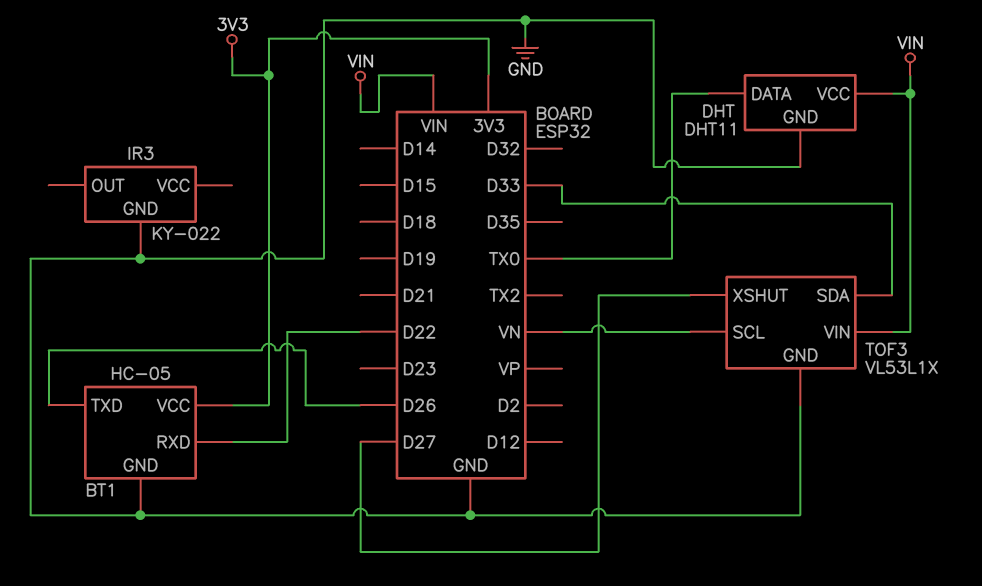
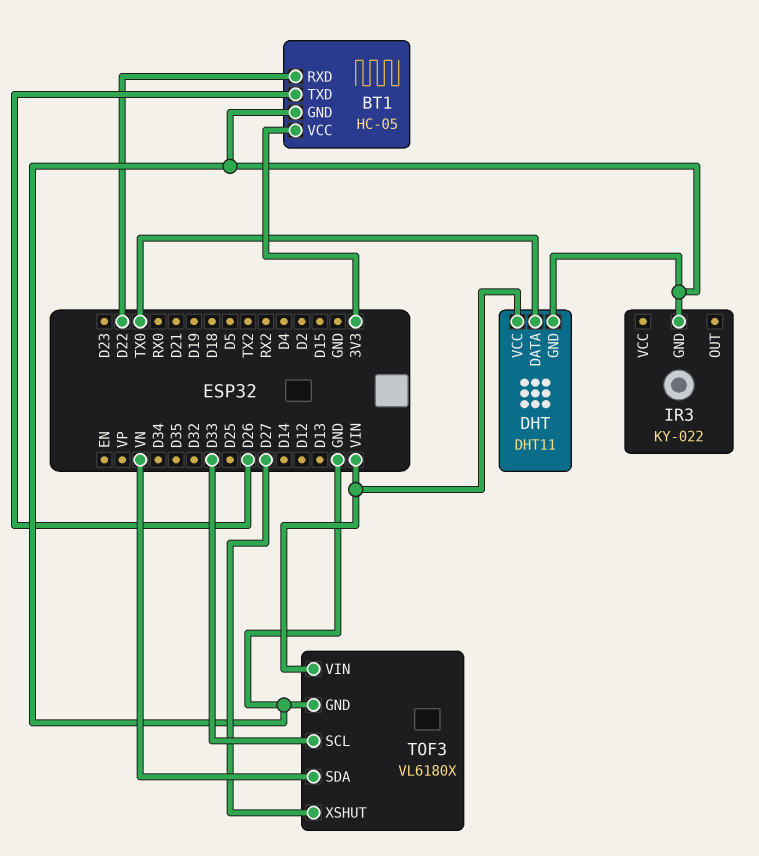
TOF3: VL53L1X -> VL6180X
TOF3 pin SCL: VN -> D33
TOF3 pin SDA: D33 -> VN

